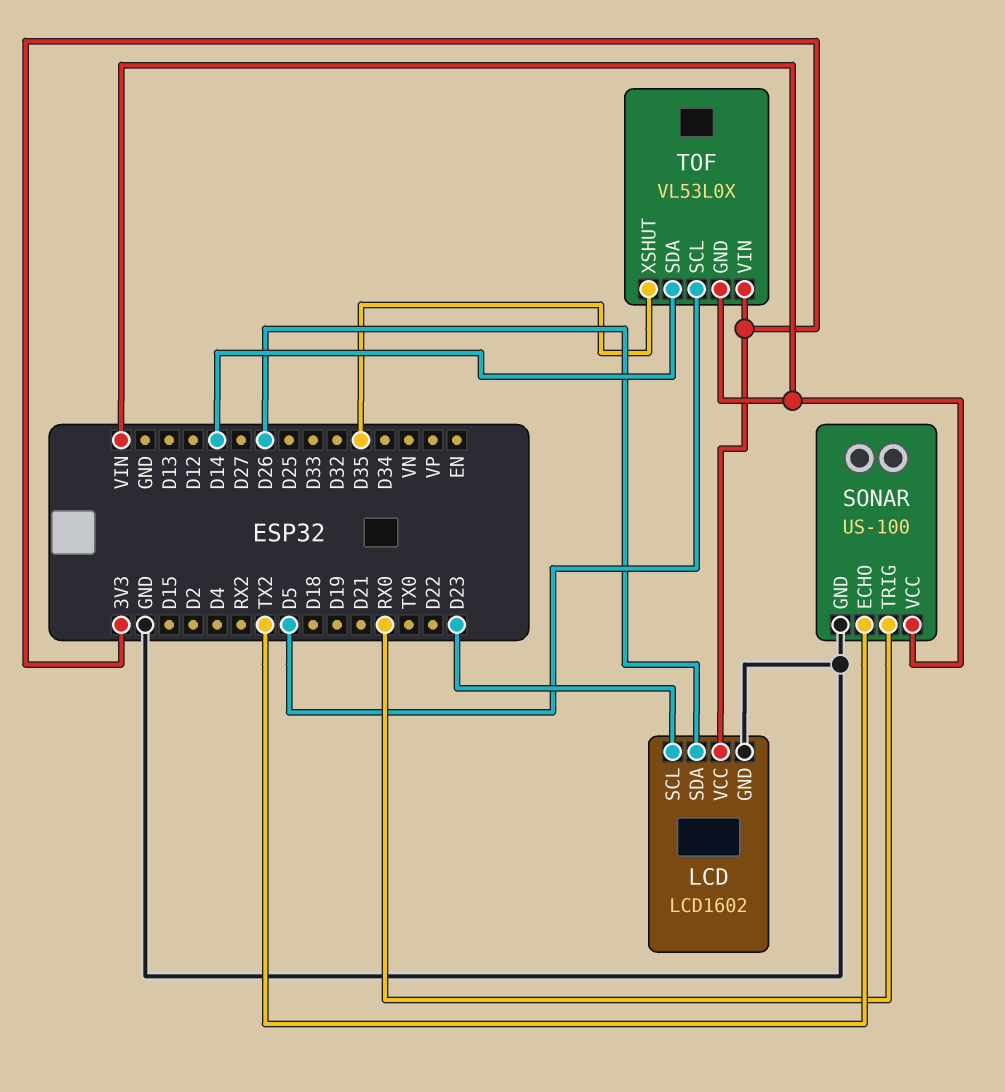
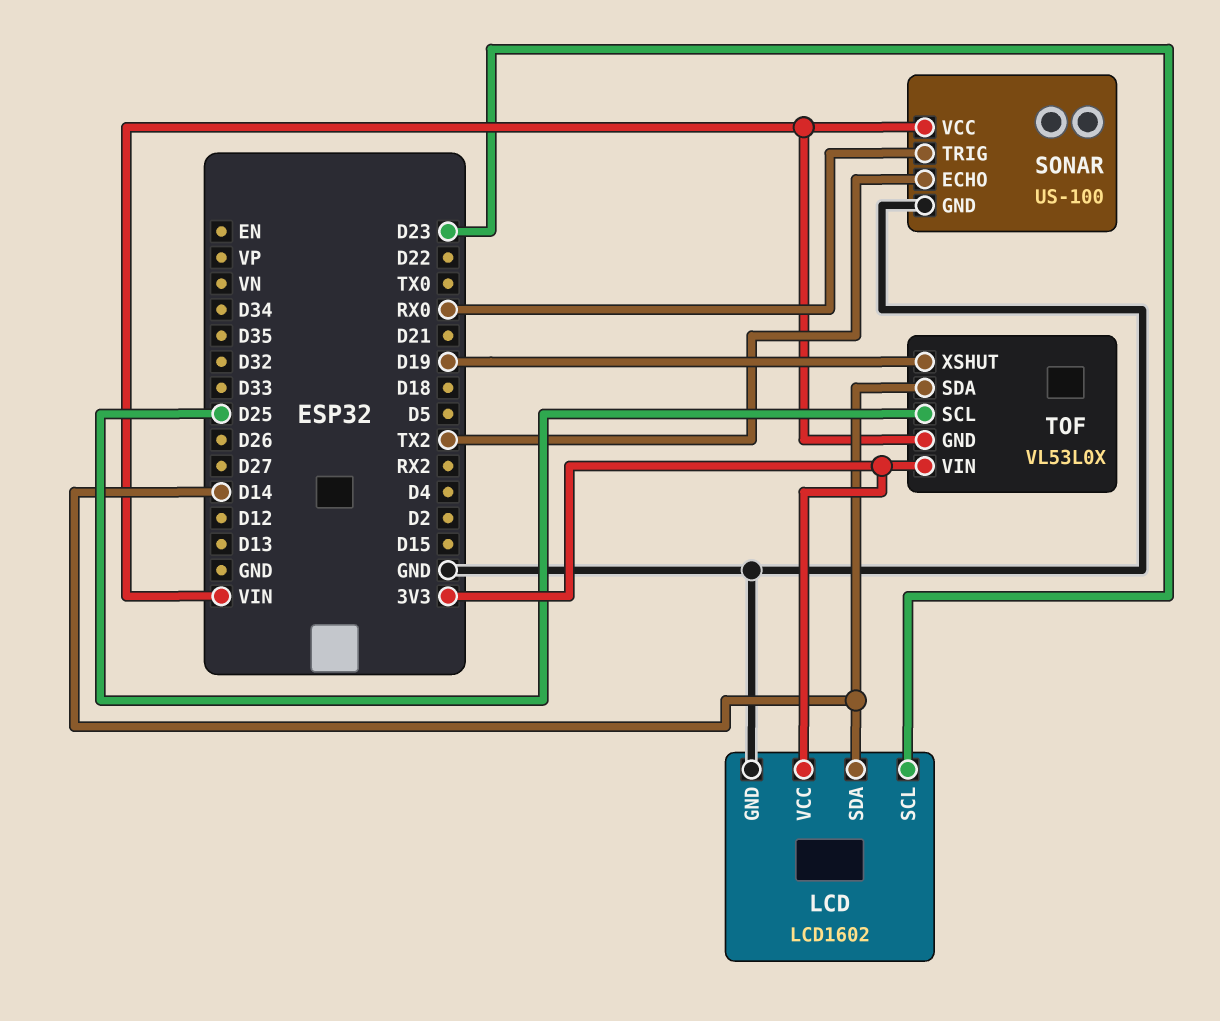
LCD pin SDA: D26 -> D14
TOF pin SCL: D5 -> D25
TOF pin XSHUT: D35 -> D19

